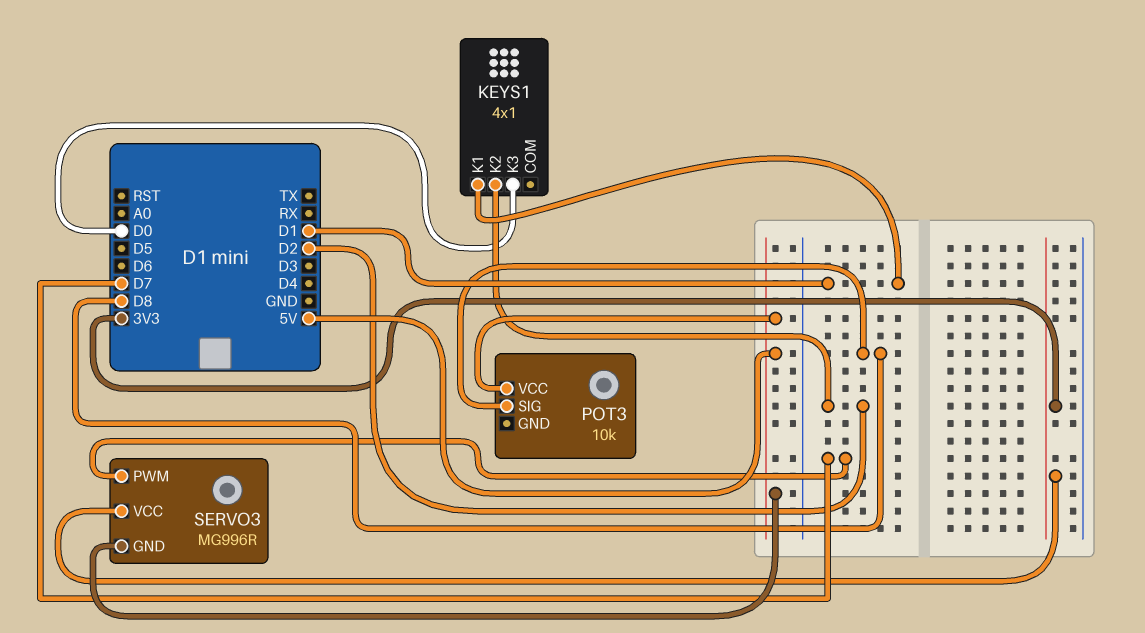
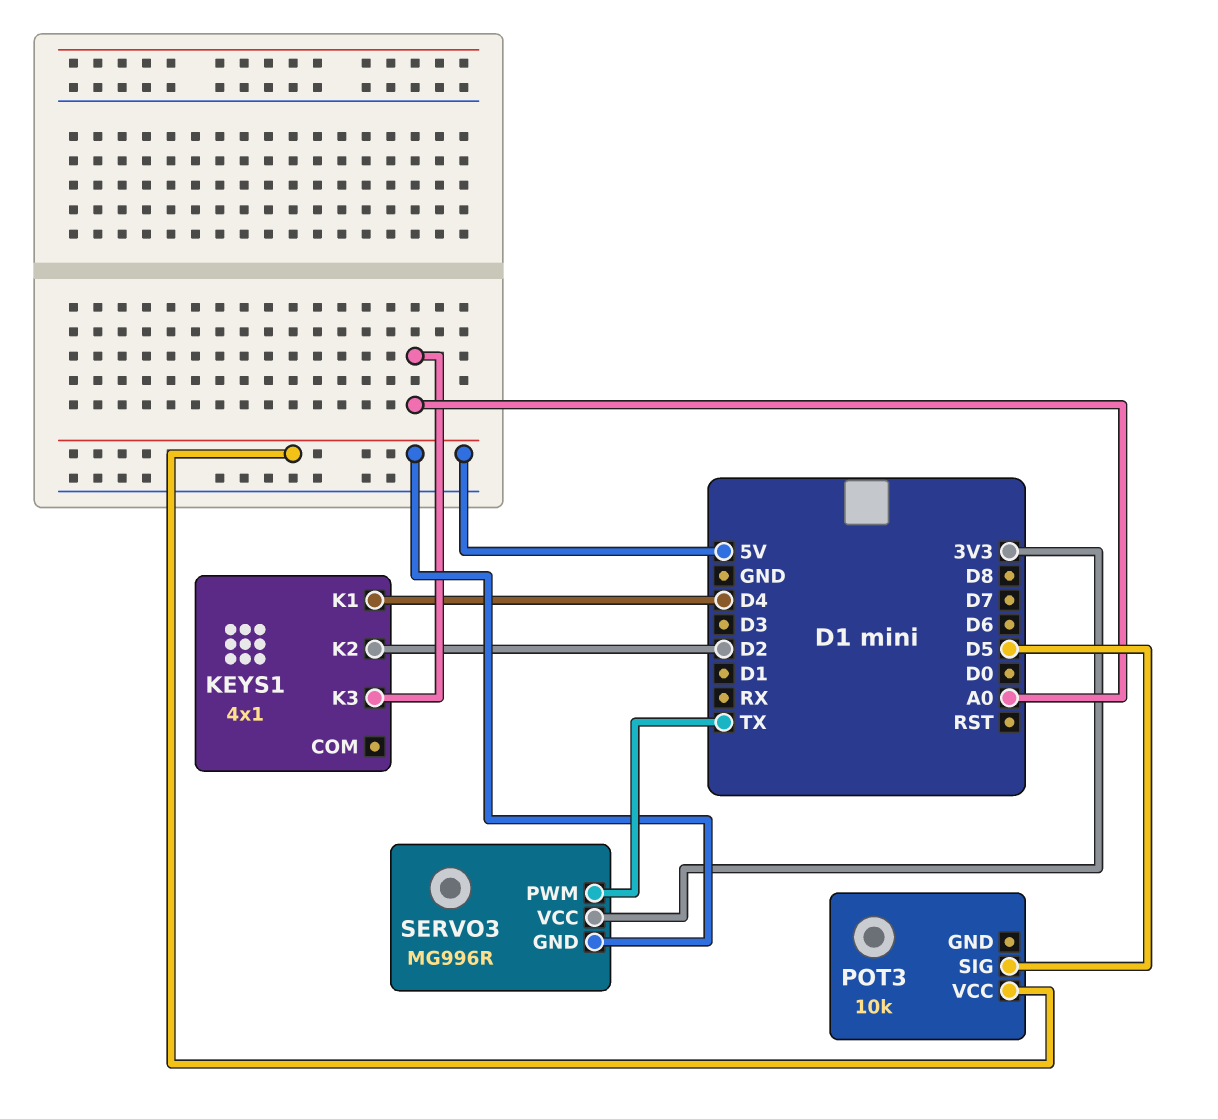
KEYS1 pin K1: D1 -> D4
KEYS1 pin K3: D0 -> A0
POT3 pin SIG: D8 -> D5
SERVO3 pin PWM: D7 -> TX

